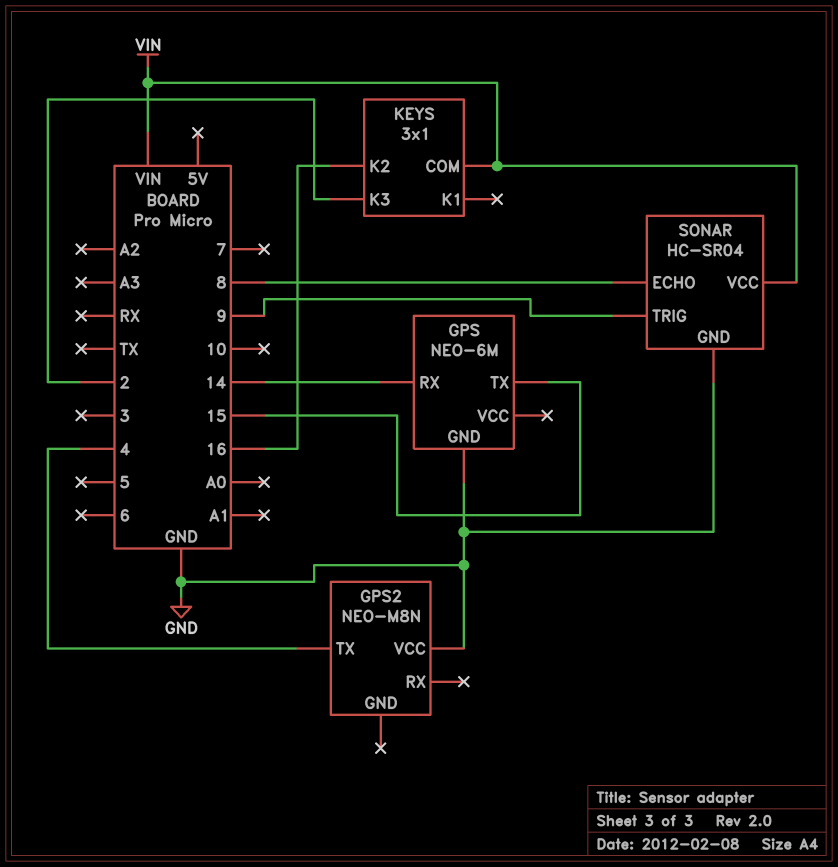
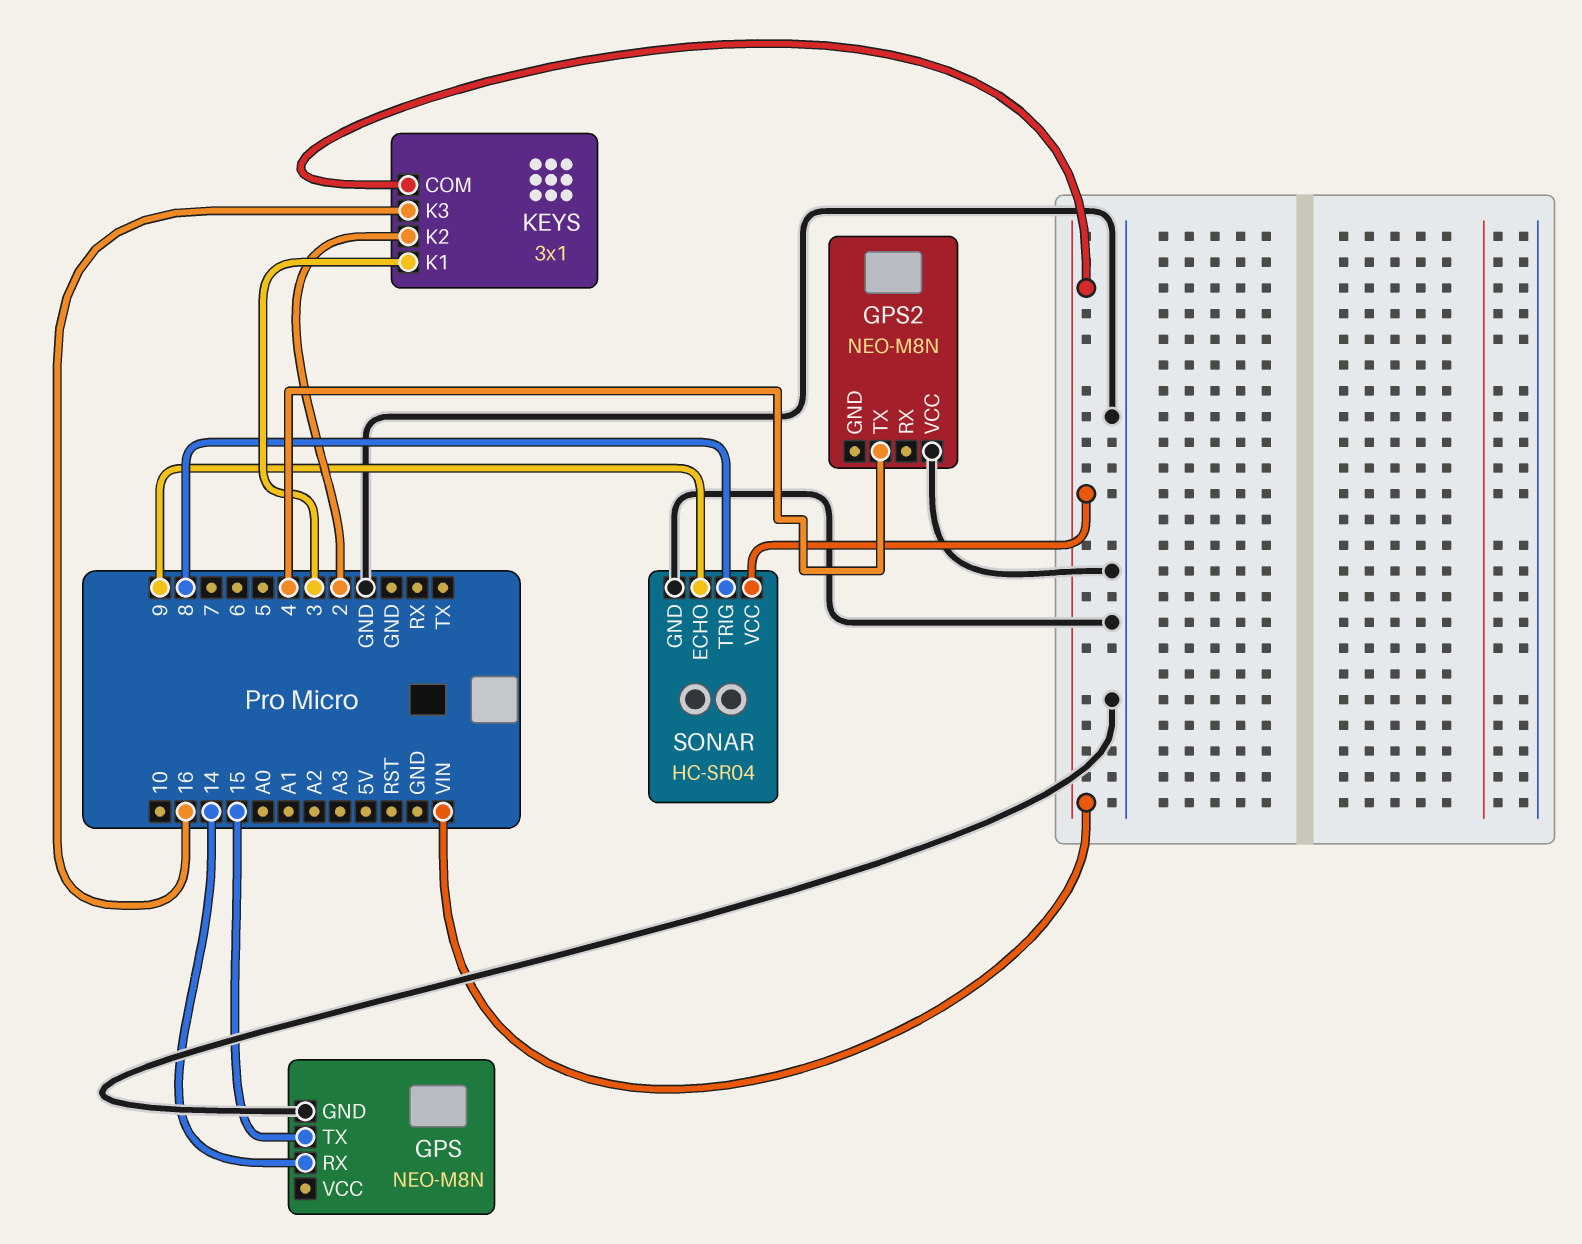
GPS: NEO-6M -> NEO-M8N
KEYS pin K1: none -> 3
KEYS pin K2: 16 -> 2
KEYS pin K3: 2 -> 16
SONAR pin ECHO: 8 -> 9
SONAR pin TRIG: 9 -> 8

